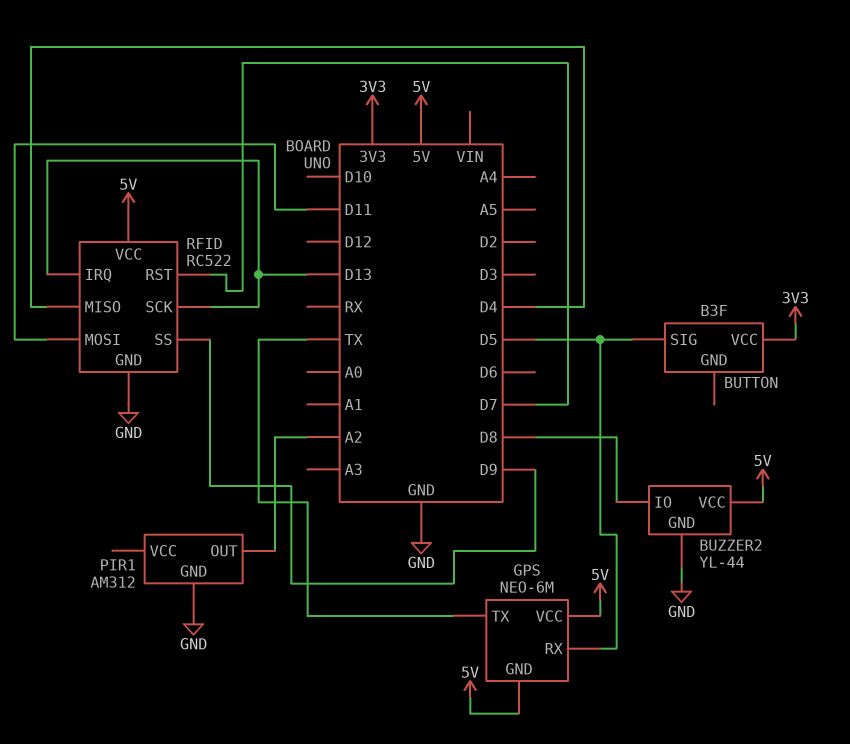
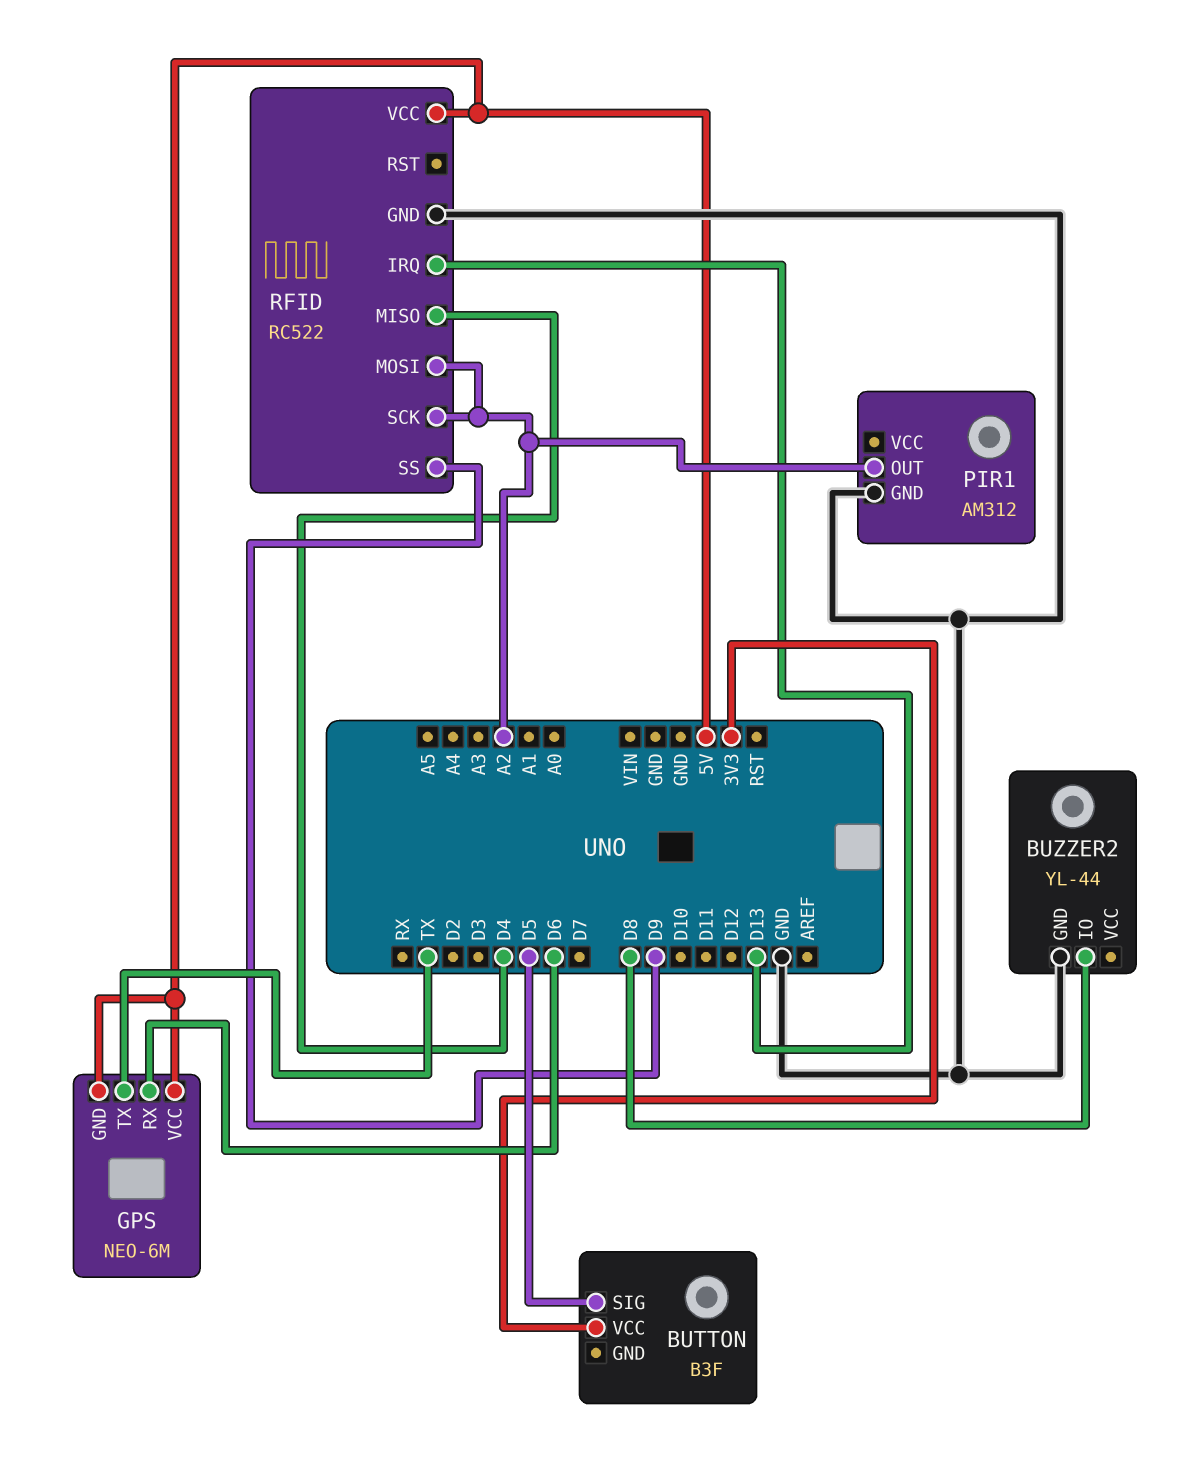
BUZZER2 pin VCC: 5V -> none
GPS pin RX: D5 -> D6
RFID pin MOSI: D11 -> A2
RFID pin RST: D7 -> none
RFID pin SCK: D13 -> A2

